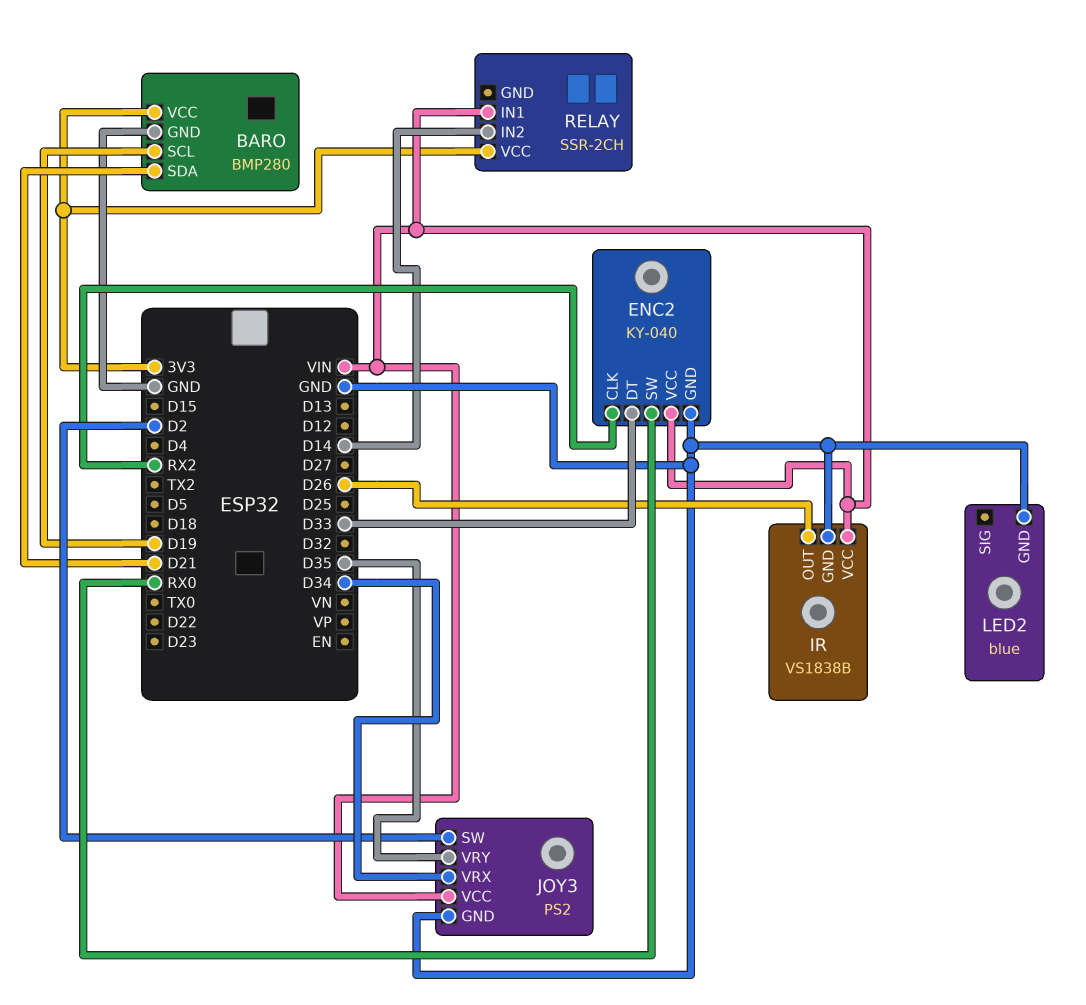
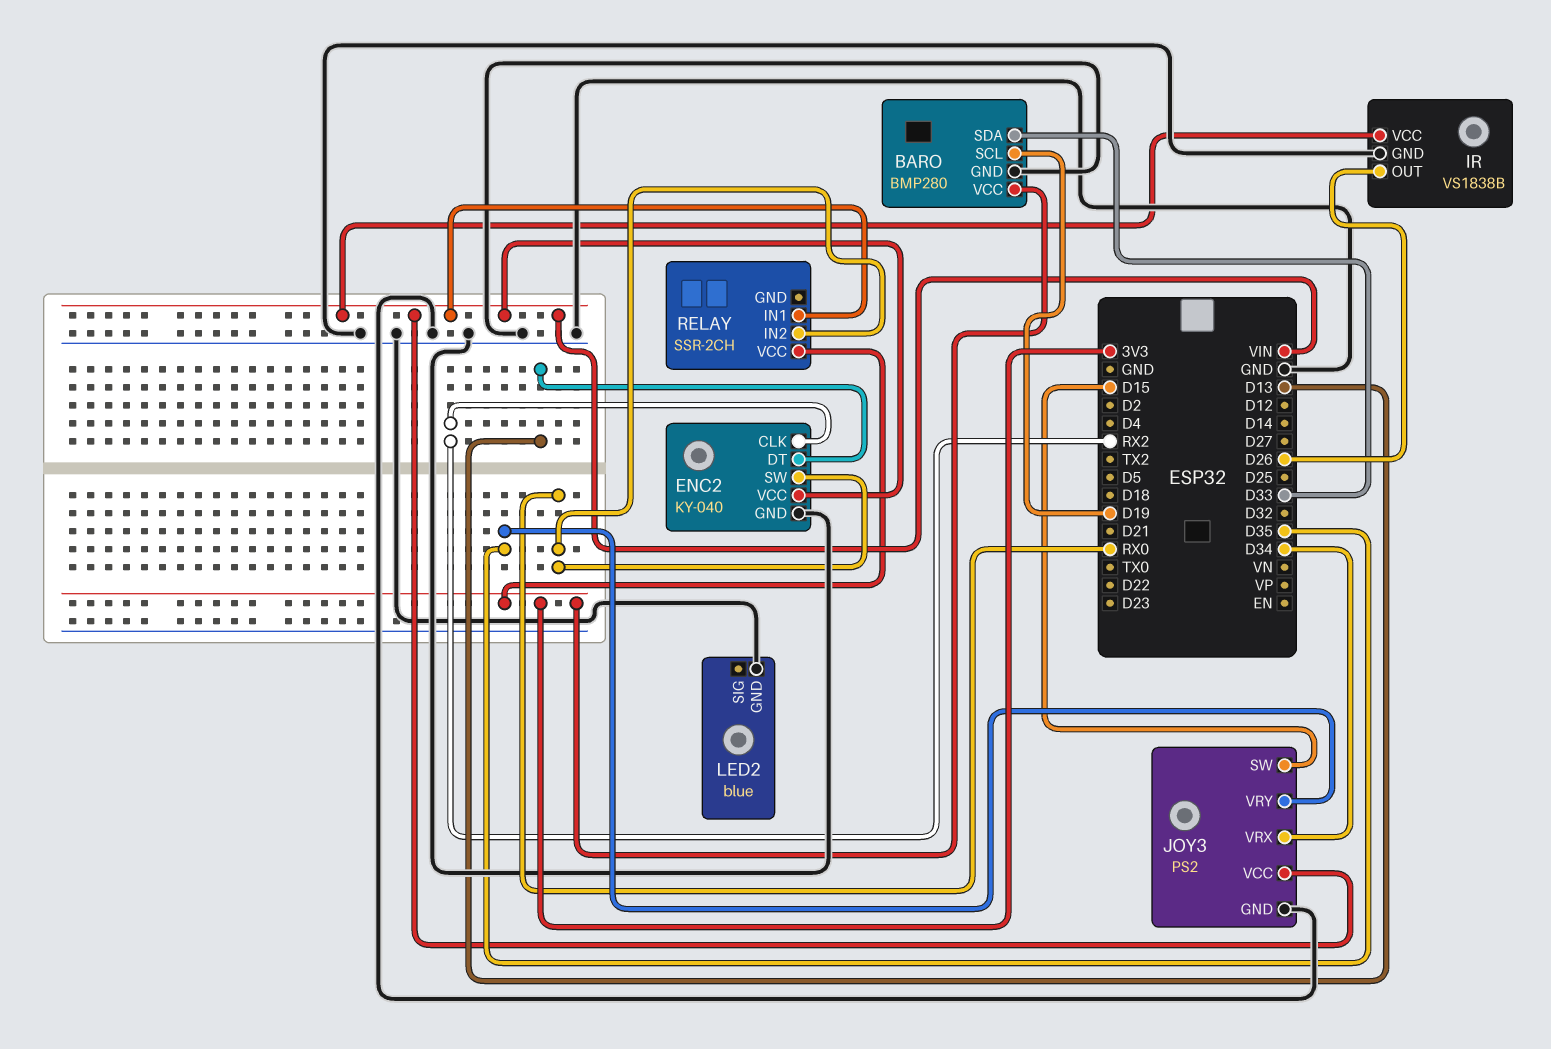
BARO pin SDA: D21 -> D33
ENC2 pin DT: D33 -> D13
JOY3 pin SW: D2 -> D15
RELAY pin IN2: D14 -> RX0

